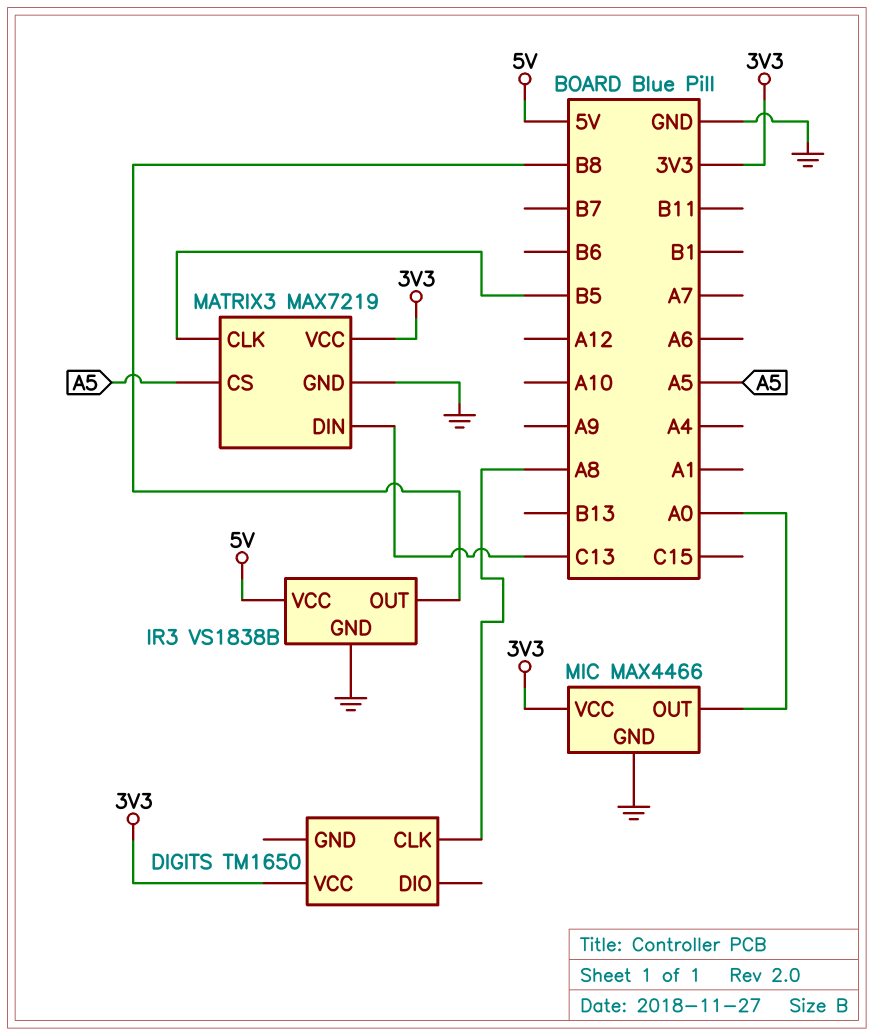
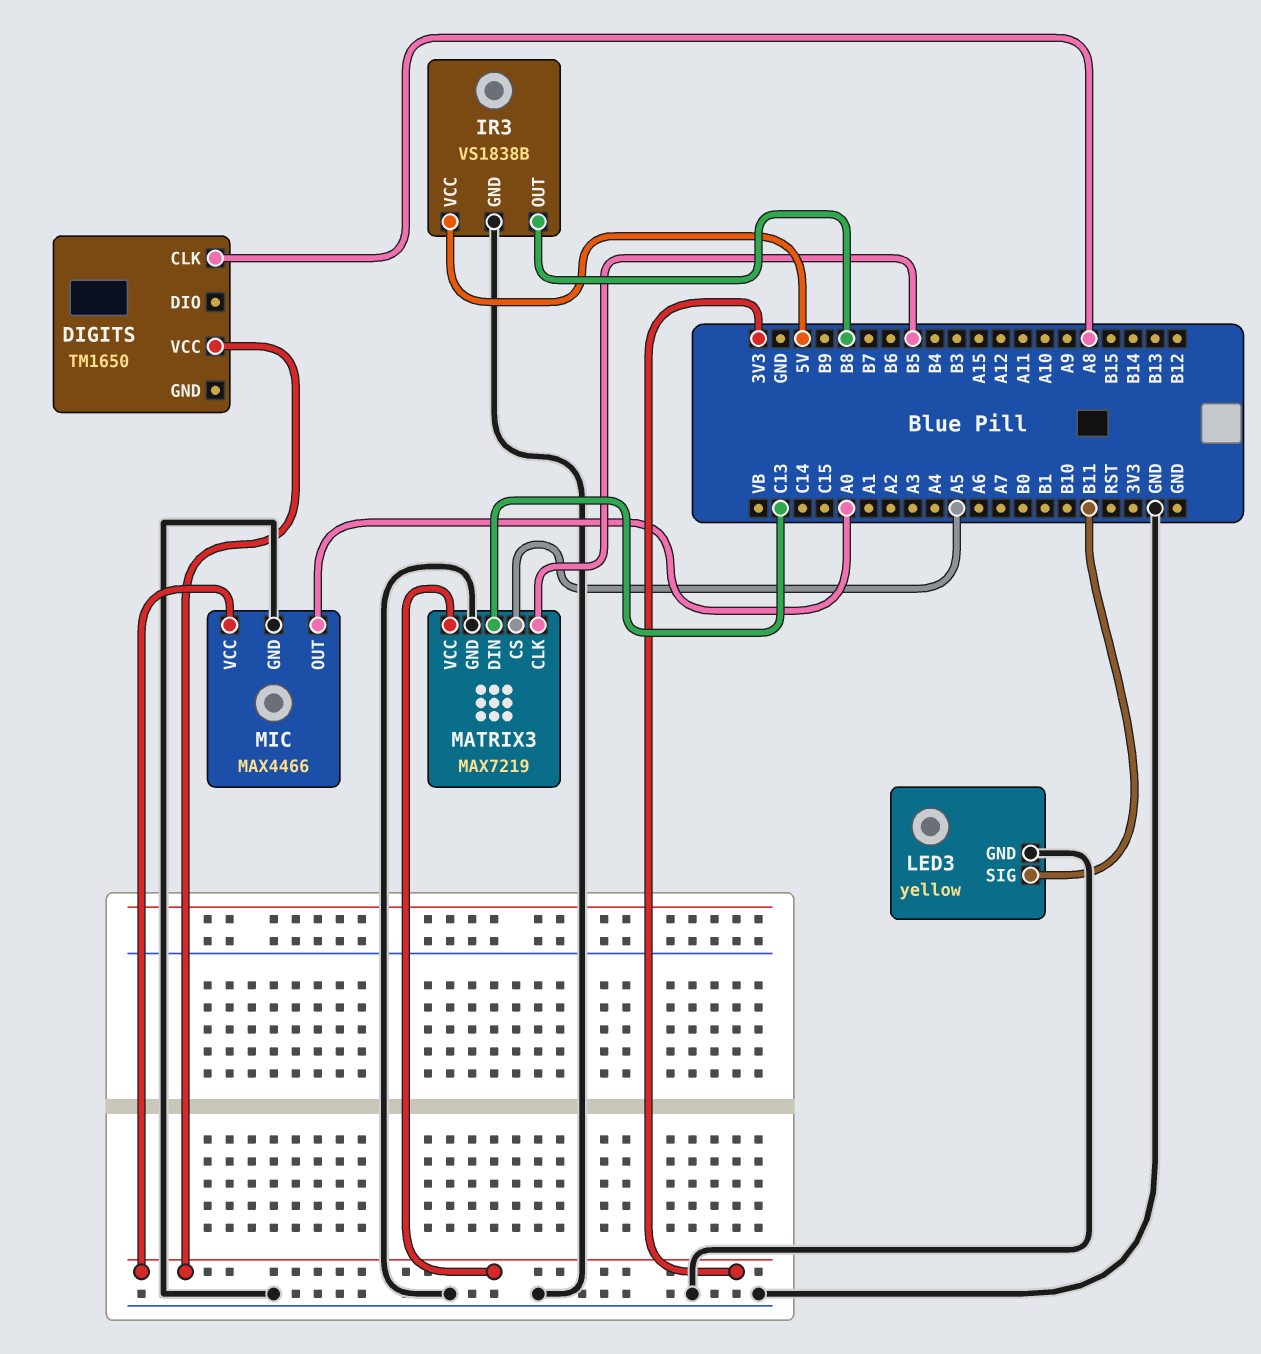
LED3: none -> yellow
LED3 pin GND: none -> GND
LED3 pin SIG: none -> B11

